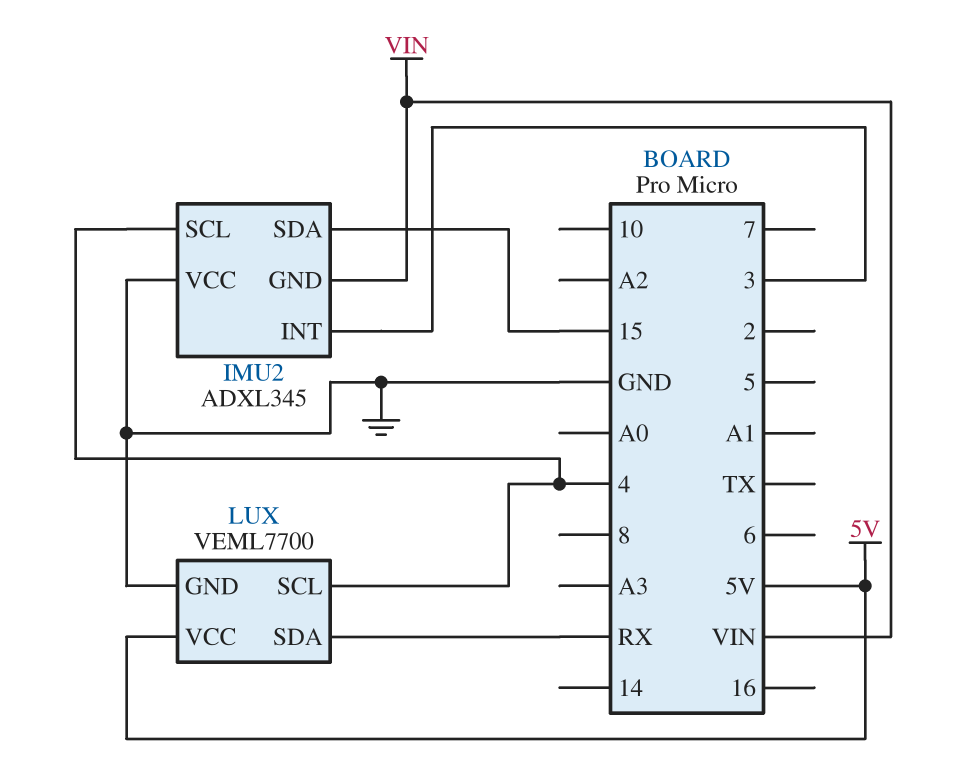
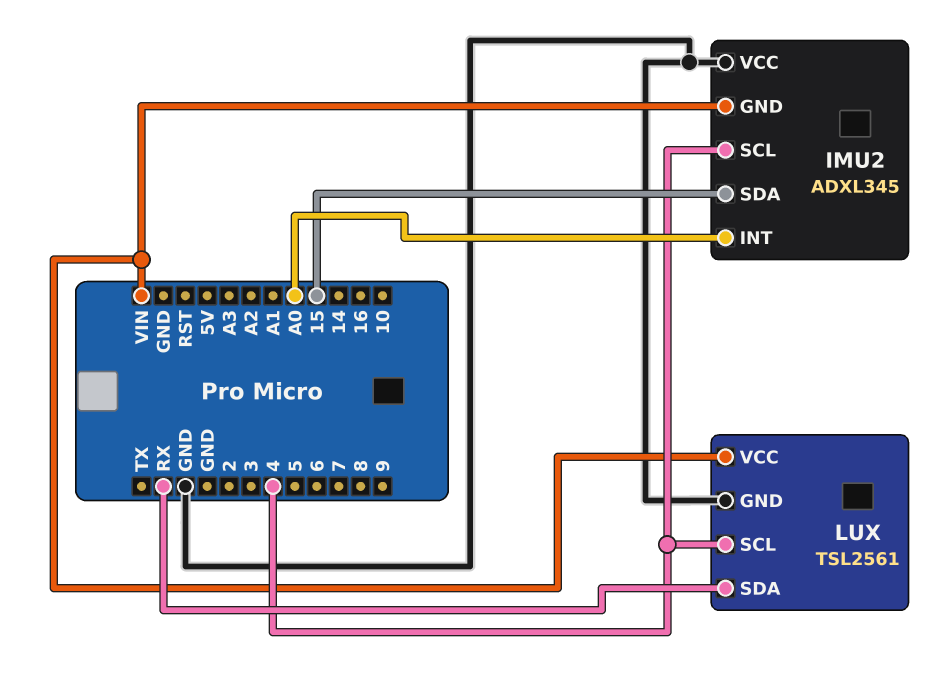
IMU2 pin INT: 3 -> A0
LUX: VEML7700 -> TSL2561
LUX pin VCC: 5V -> VIN

